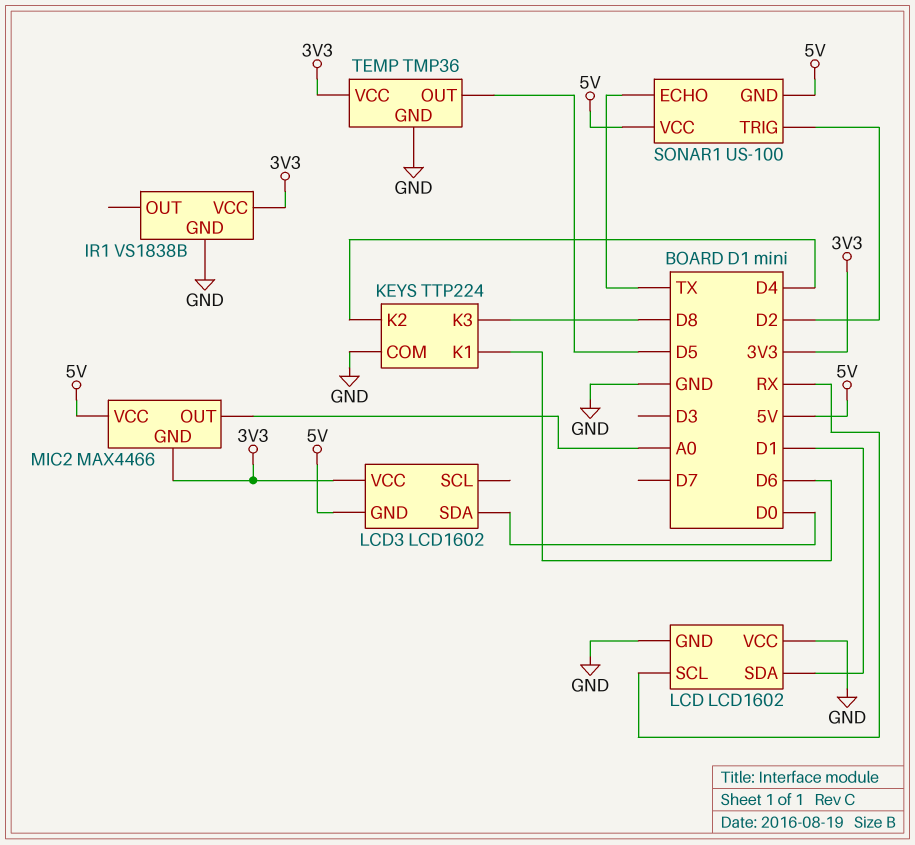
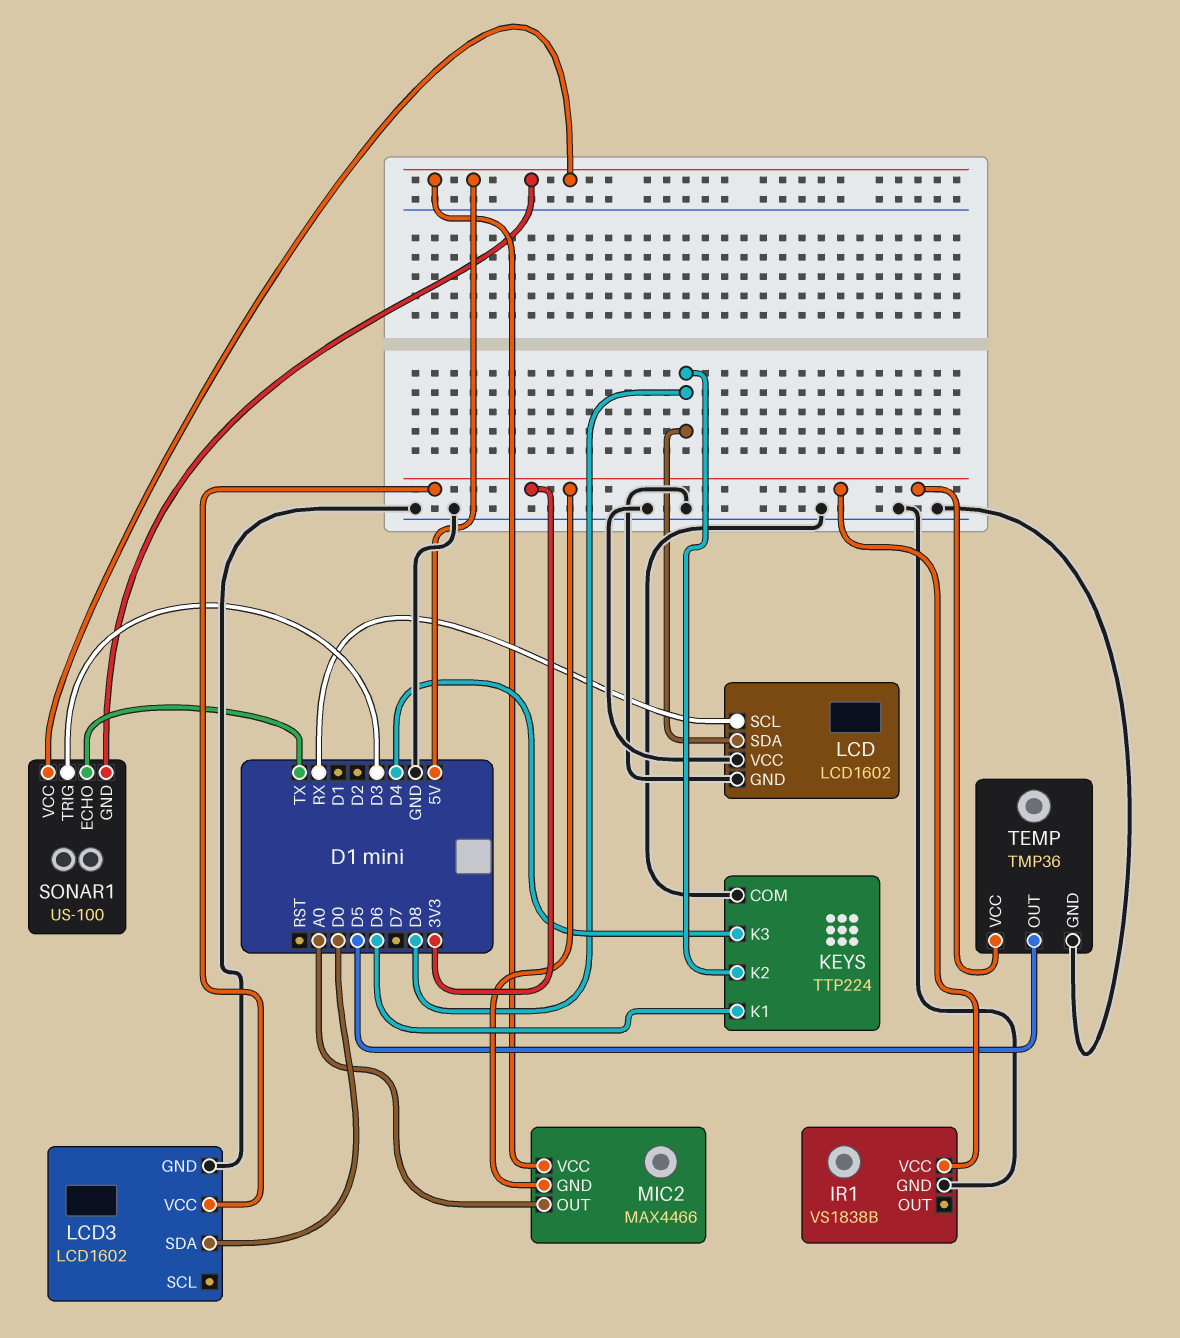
KEYS pin K2: D4 -> D8
KEYS pin K3: D8 -> D4
LCD pin SDA: D1 -> D8
LCD3 pin GND: 5V -> GND
SONAR1 pin TRIG: D2 -> D3

